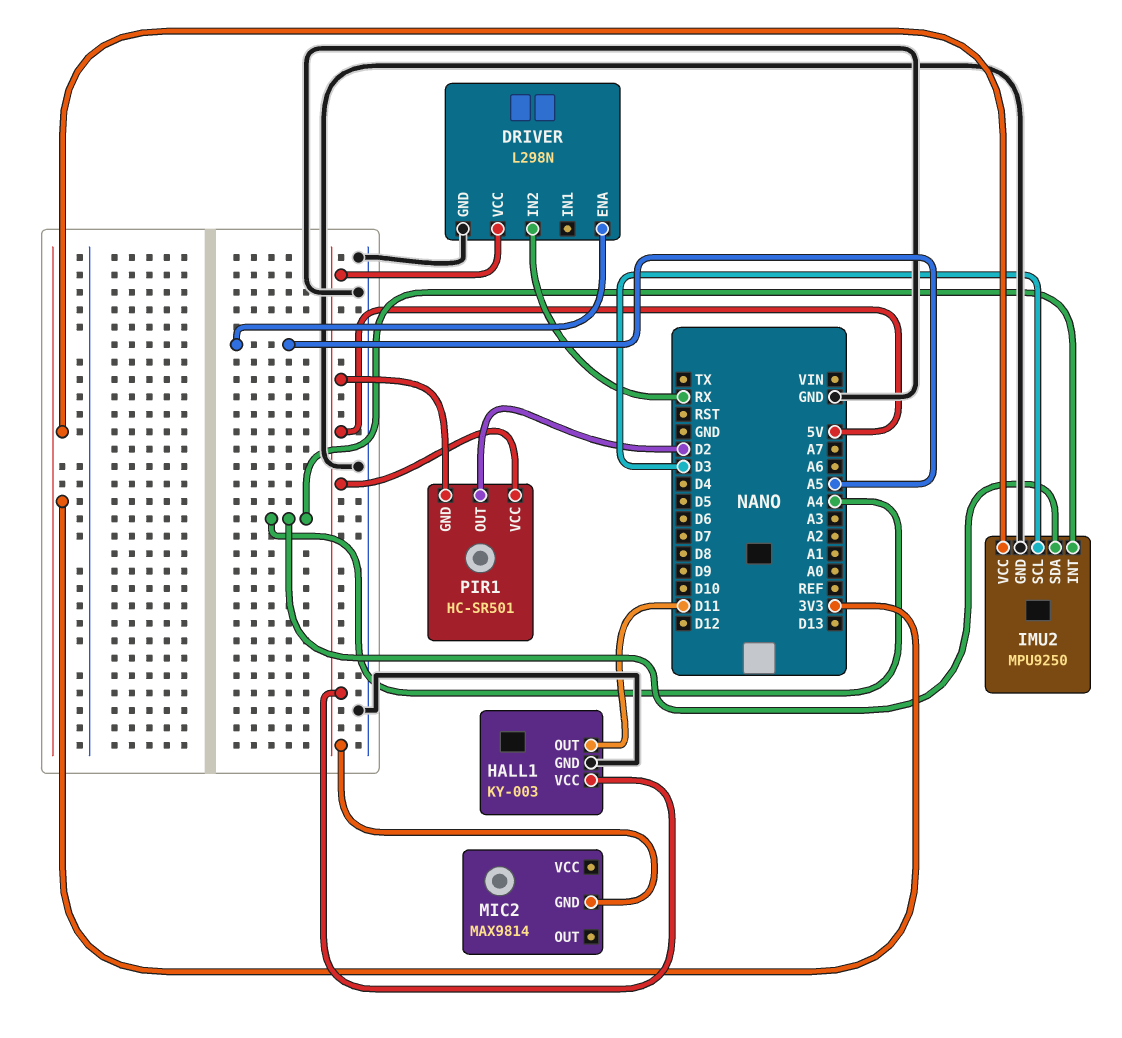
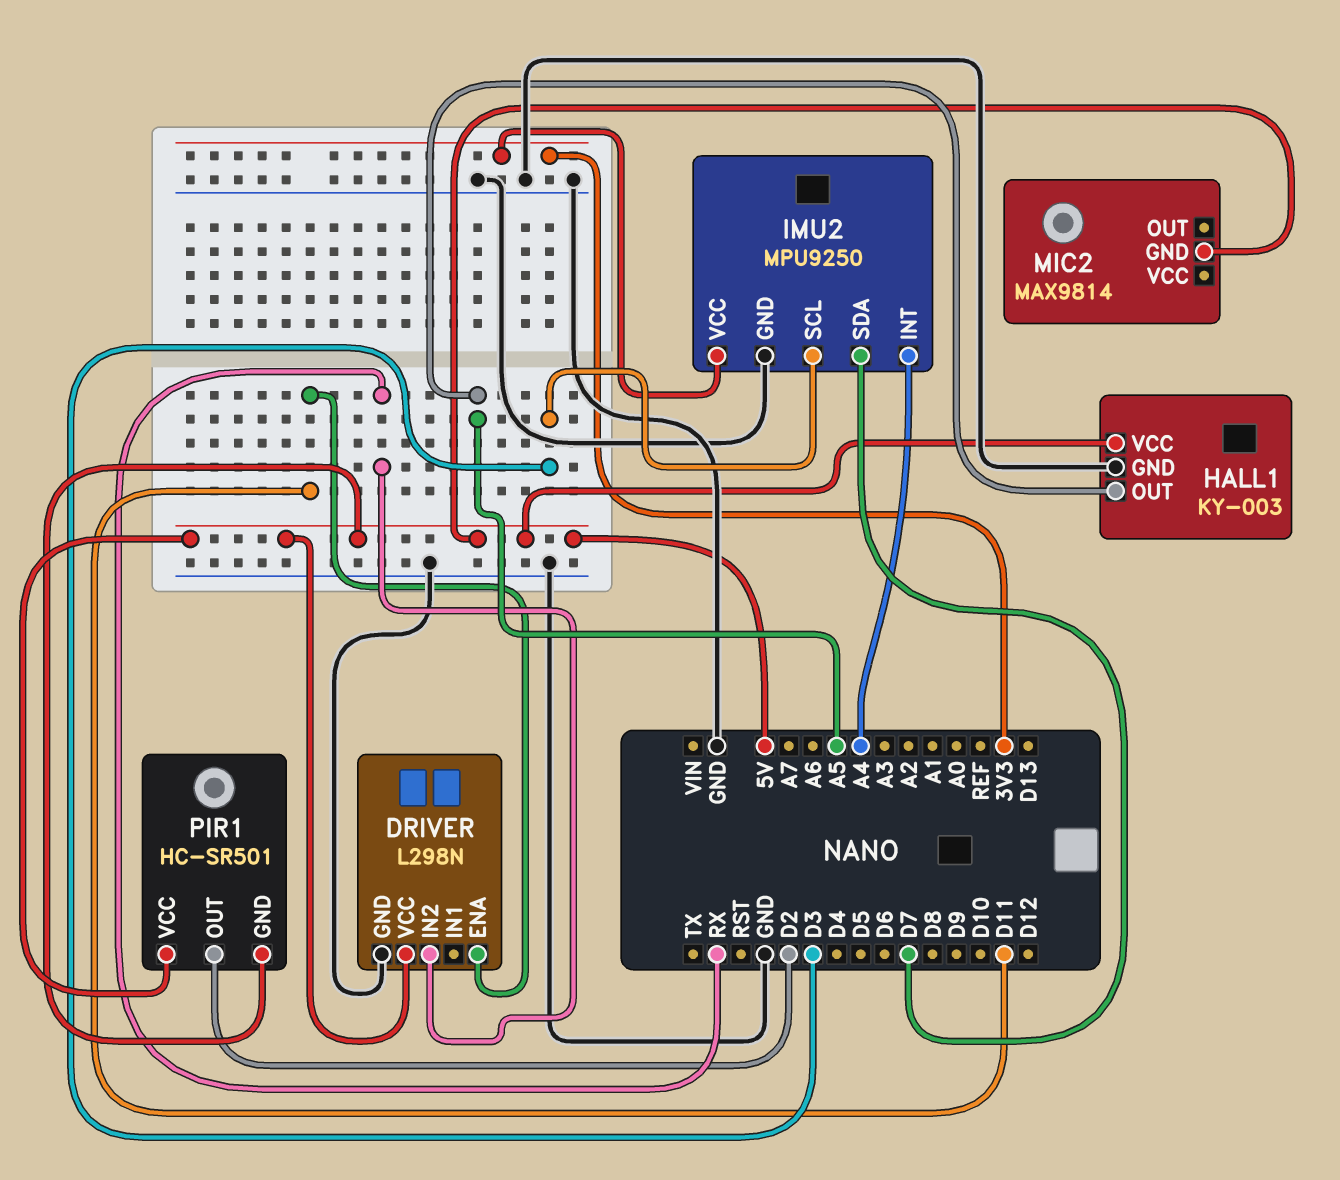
DRIVER pin ENA: A5 -> D11
HALL1 pin OUT: D11 -> A5
IMU2 pin SDA: A4 -> D7

